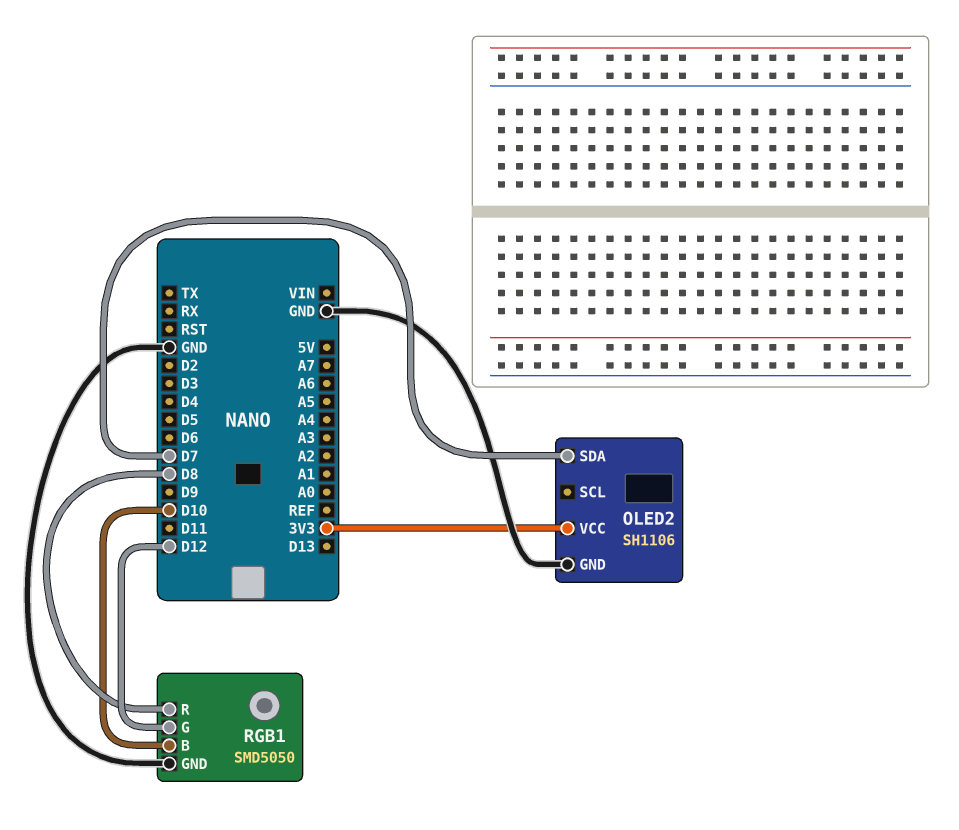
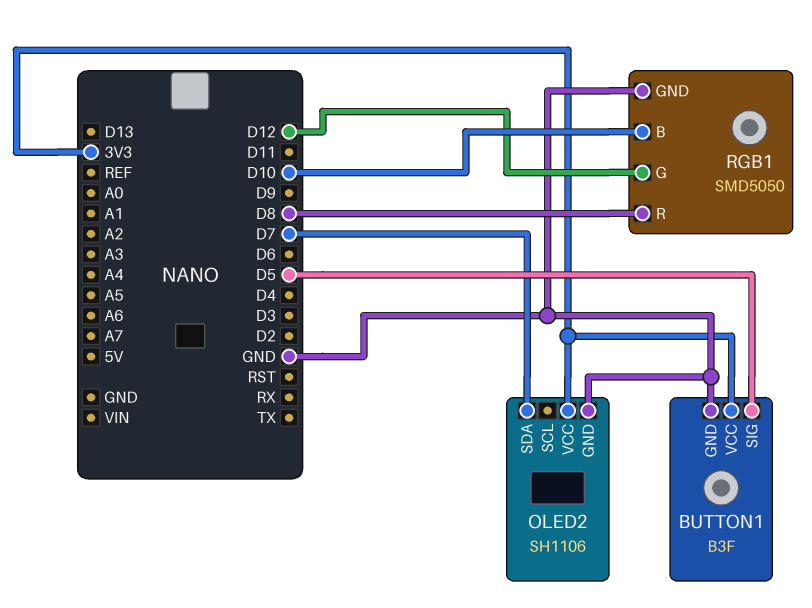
BUTTON1: none -> B3F
BUTTON1 pin GND: none -> GND
BUTTON1 pin SIG: none -> D5
BUTTON1 pin VCC: none -> 3V3

